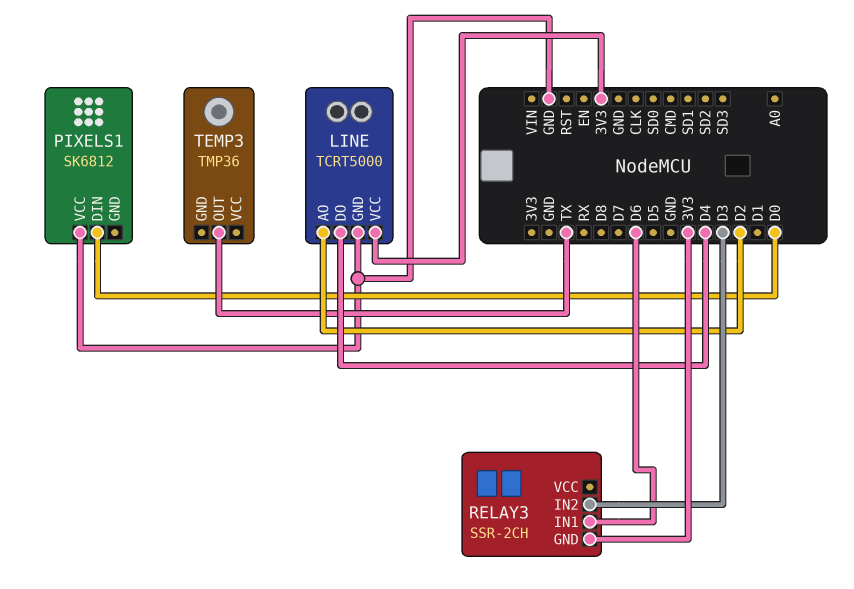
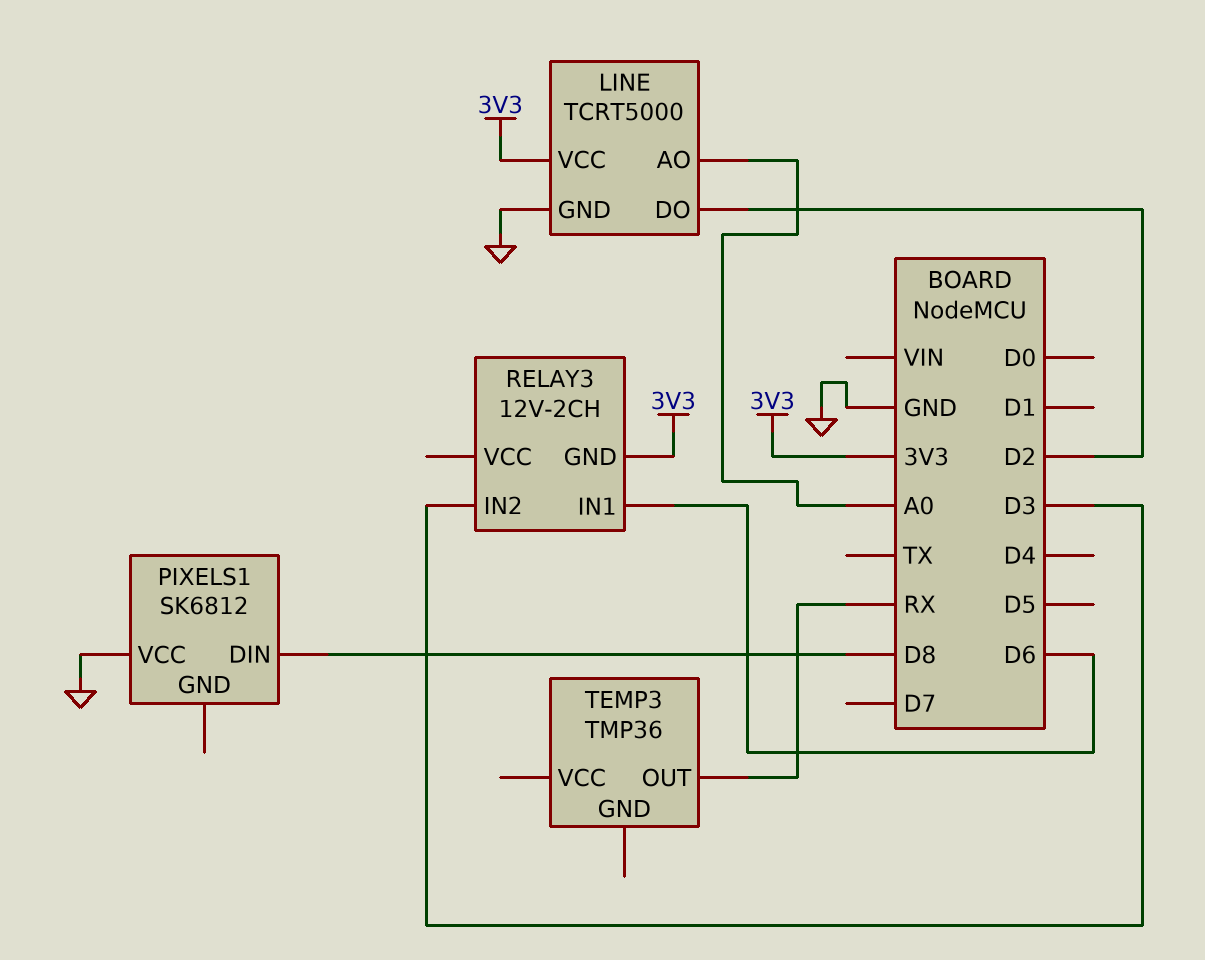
LINE pin AO: D2 -> A0
LINE pin DO: D4 -> D2
PIXELS1 pin DIN: D0 -> D8
RELAY3: SSR-2CH -> 12V-2CH
TEMP3 pin OUT: TX -> RX

